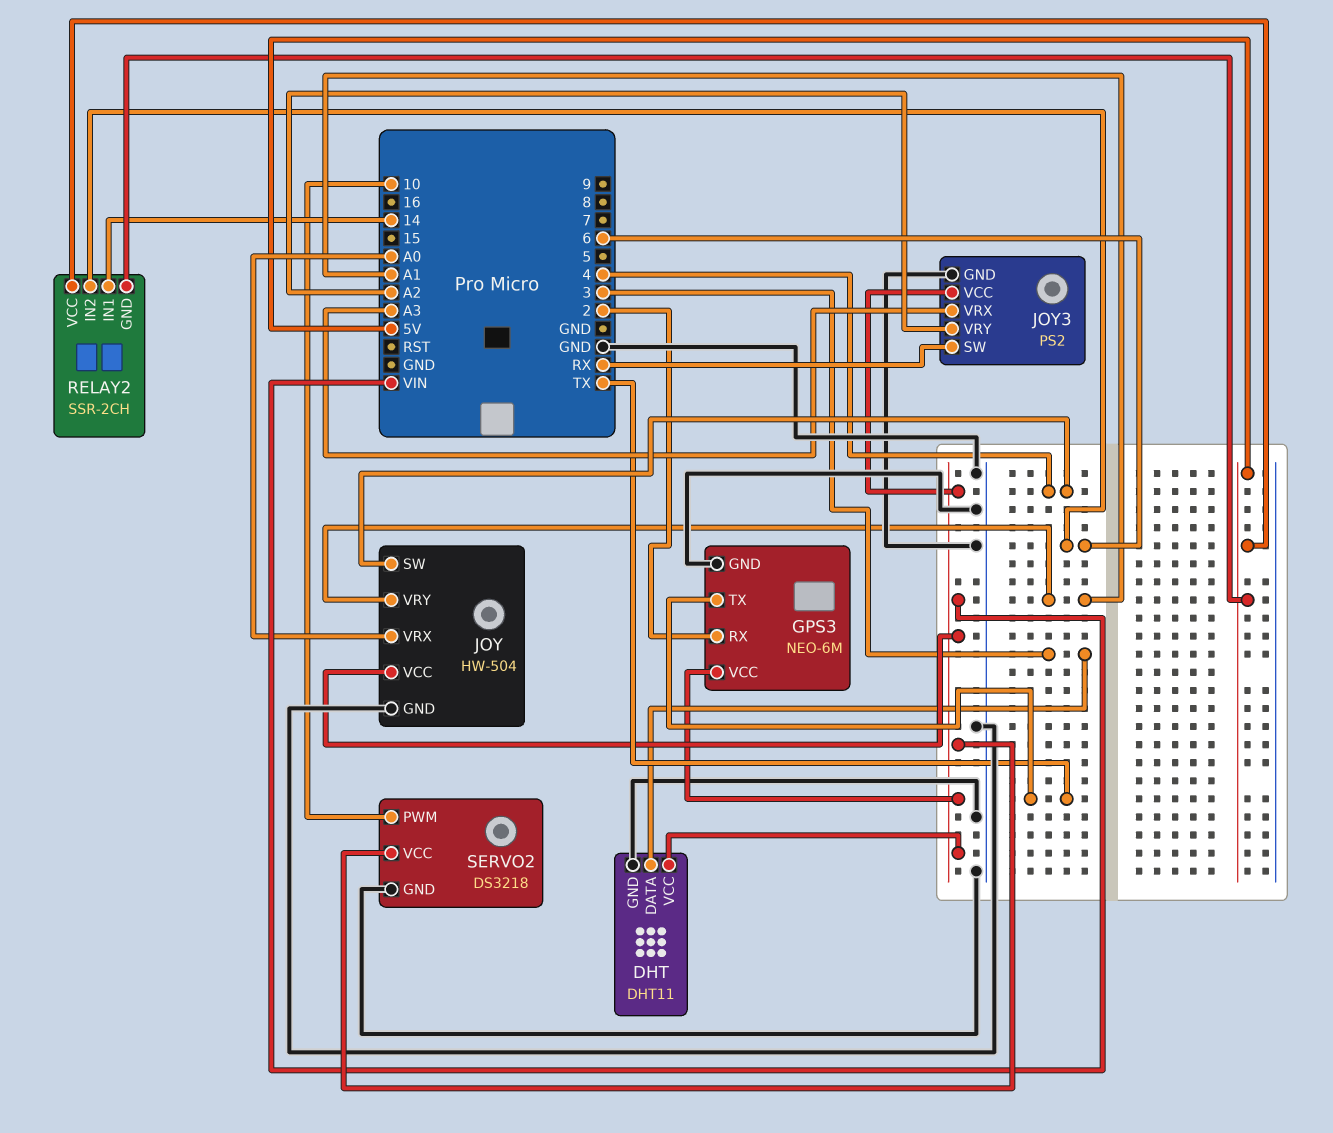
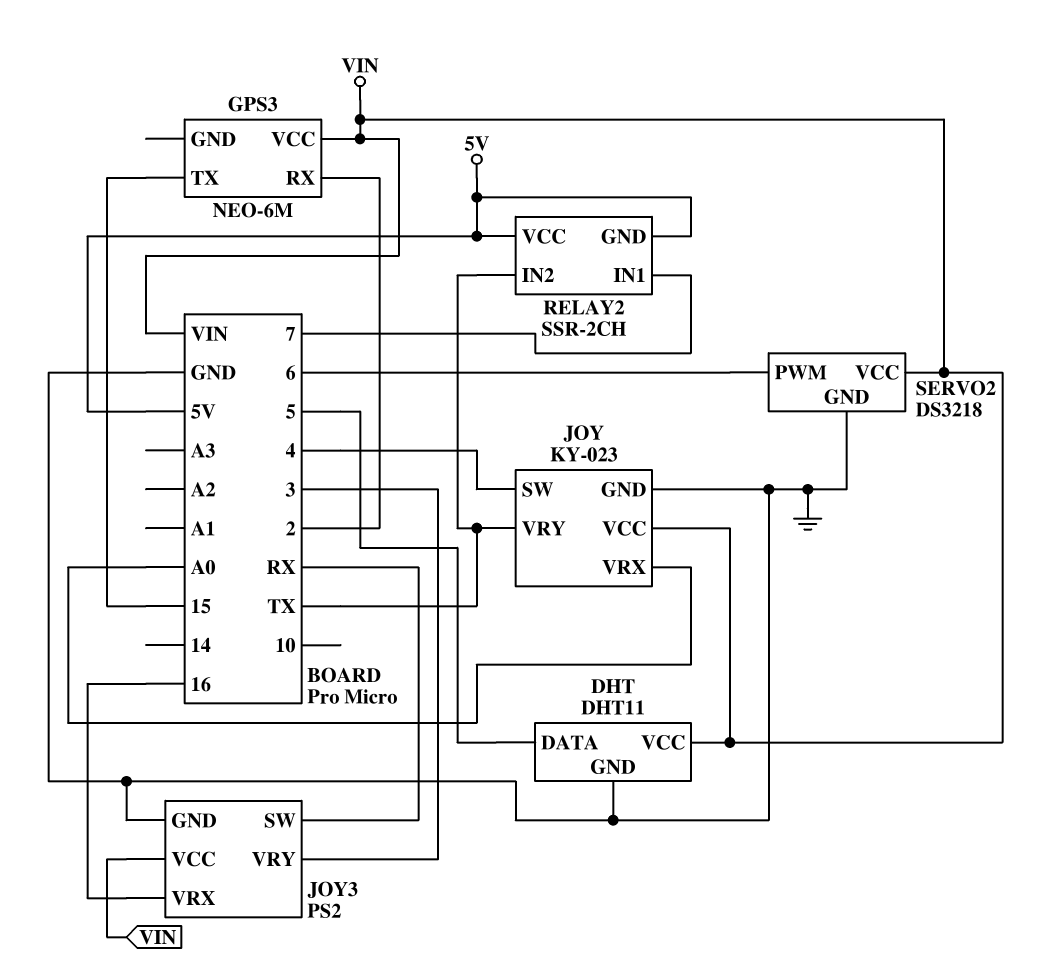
DHT pin DATA: 3 -> 5
GPS3 pin GND: GND -> none
GPS3 pin TX: TX -> 15
JOY: HW-504 -> KY-023
JOY pin VRY: A1 -> TX
JOY3 pin VRX: A3 -> 16
JOY3 pin VRY: A2 -> 3
RELAY2 pin IN1: 14 -> 7
RELAY2 pin IN2: 6 -> TX
SERVO2 pin PWM: 10 -> 6

